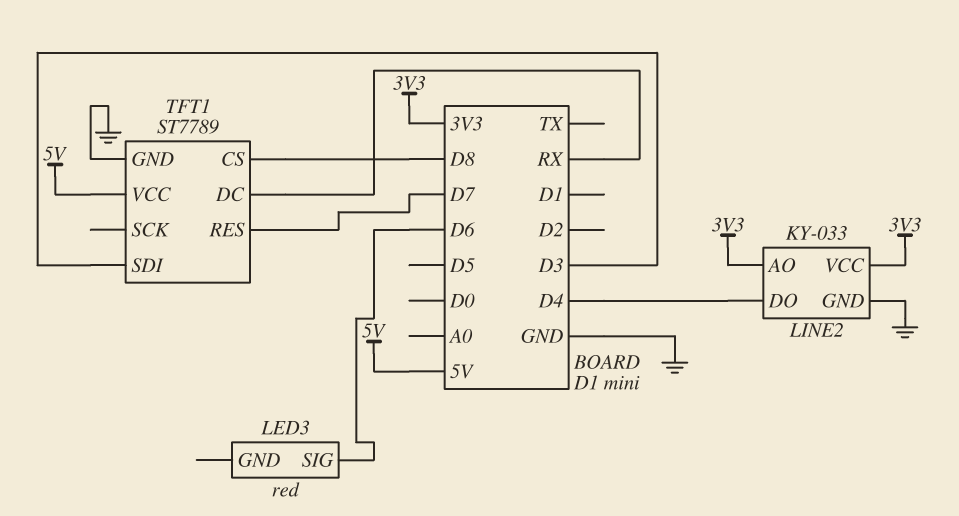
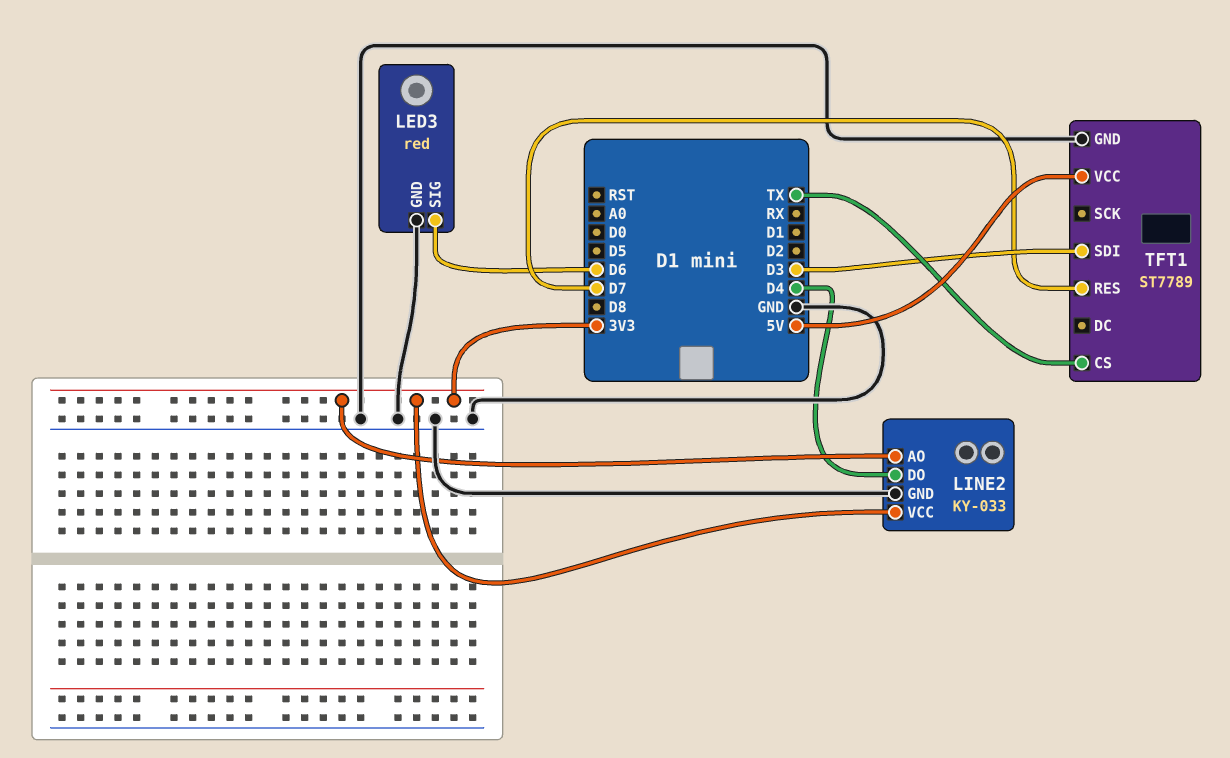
LED3 pin GND: none -> GND
TFT1 pin CS: D8 -> TX
TFT1 pin DC: RX -> none

